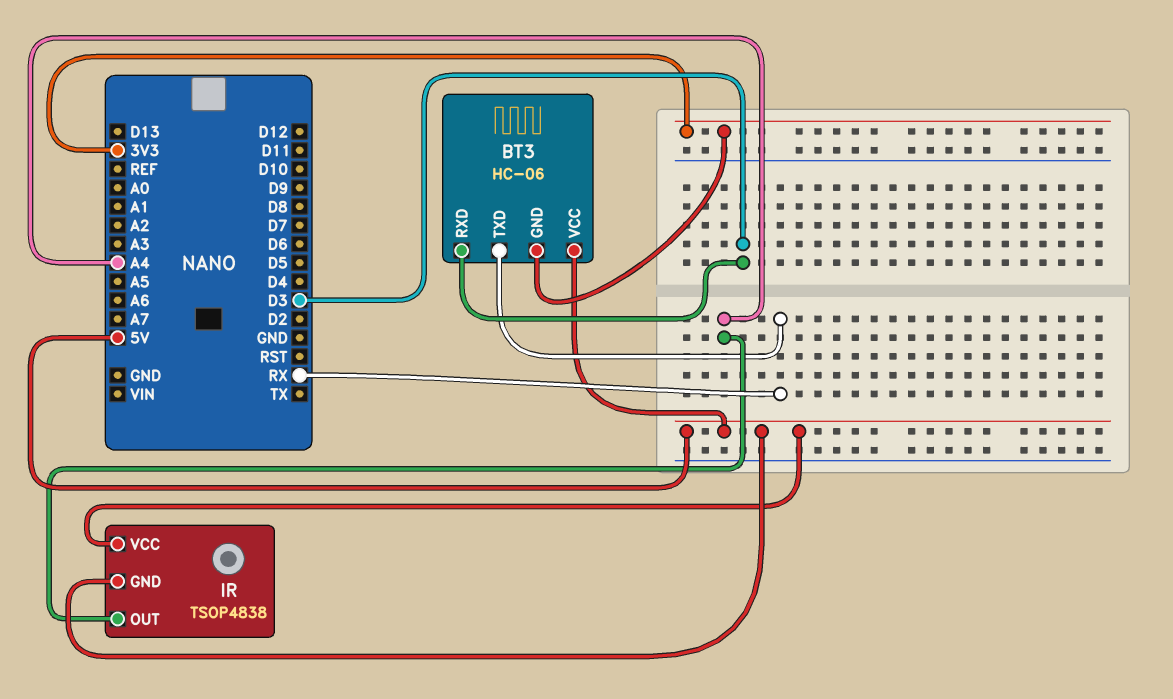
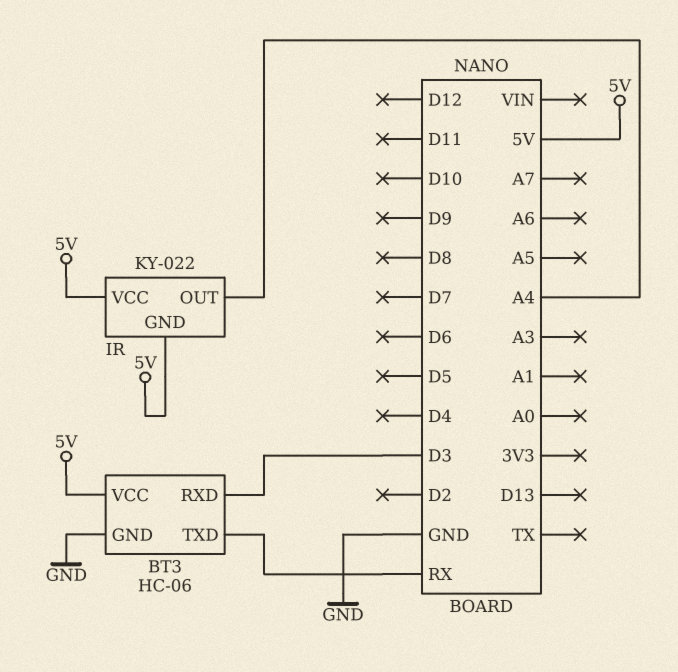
BT3 pin GND: 3V3 -> GND
IR: TSOP4838 -> KY-022

